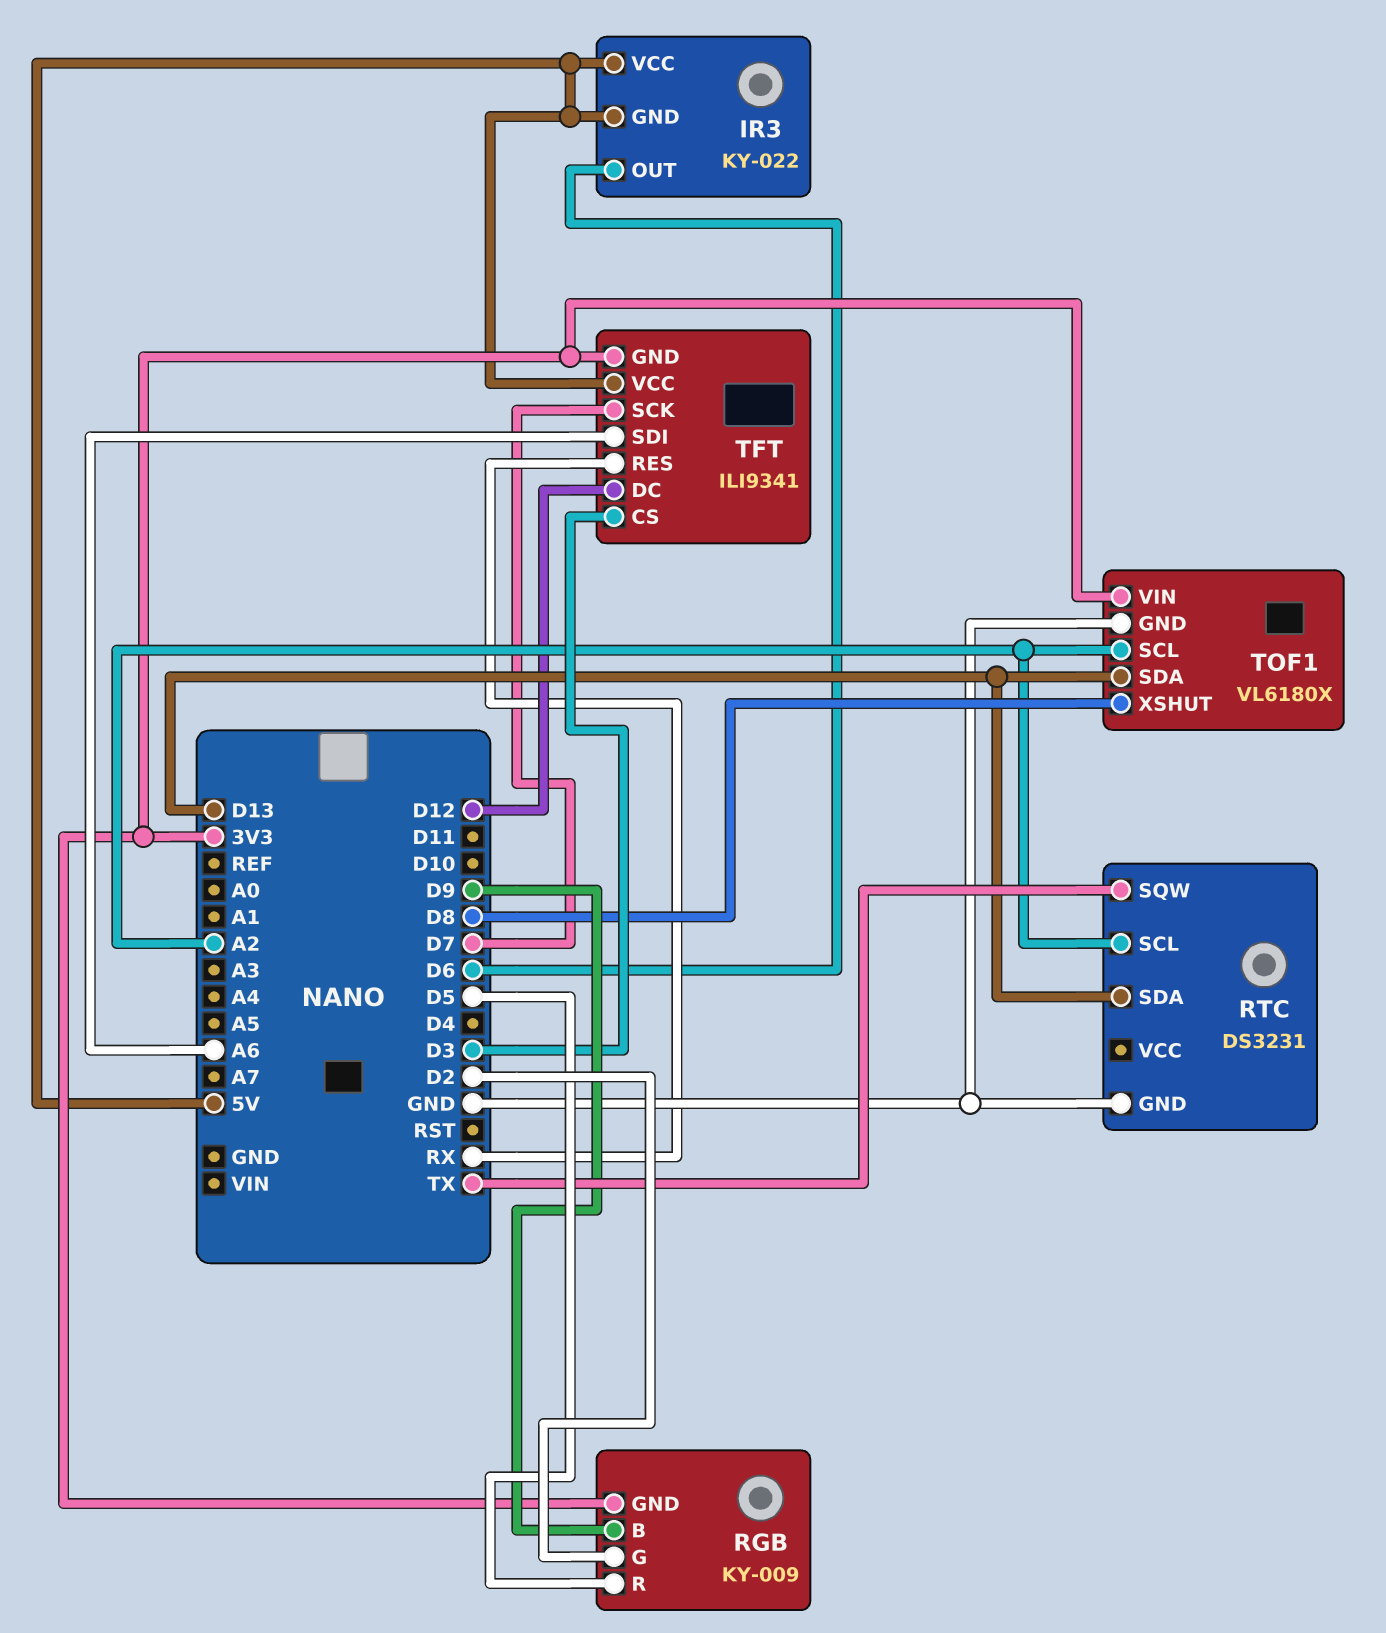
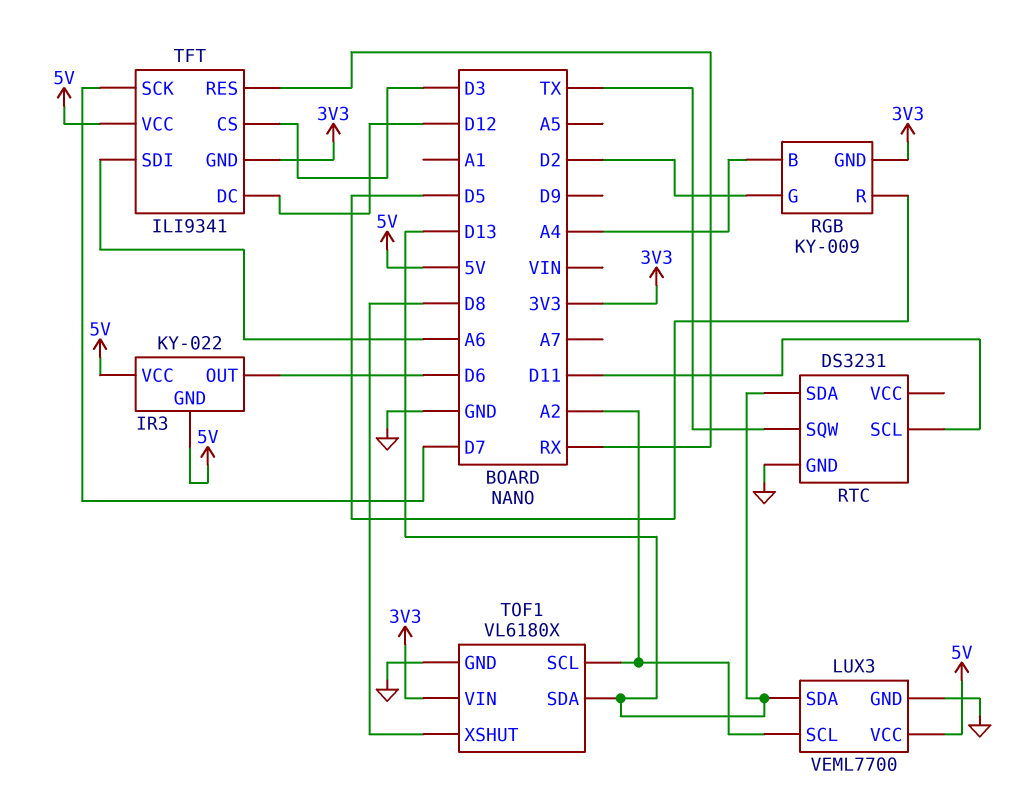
LUX3: none -> VEML7700
LUX3 pin GND: none -> GND
LUX3 pin SCL: none -> A2
LUX3 pin SDA: none -> D13
LUX3 pin VCC: none -> 5V
RGB pin B: D9 -> A4
RTC pin SCL: A2 -> D11

